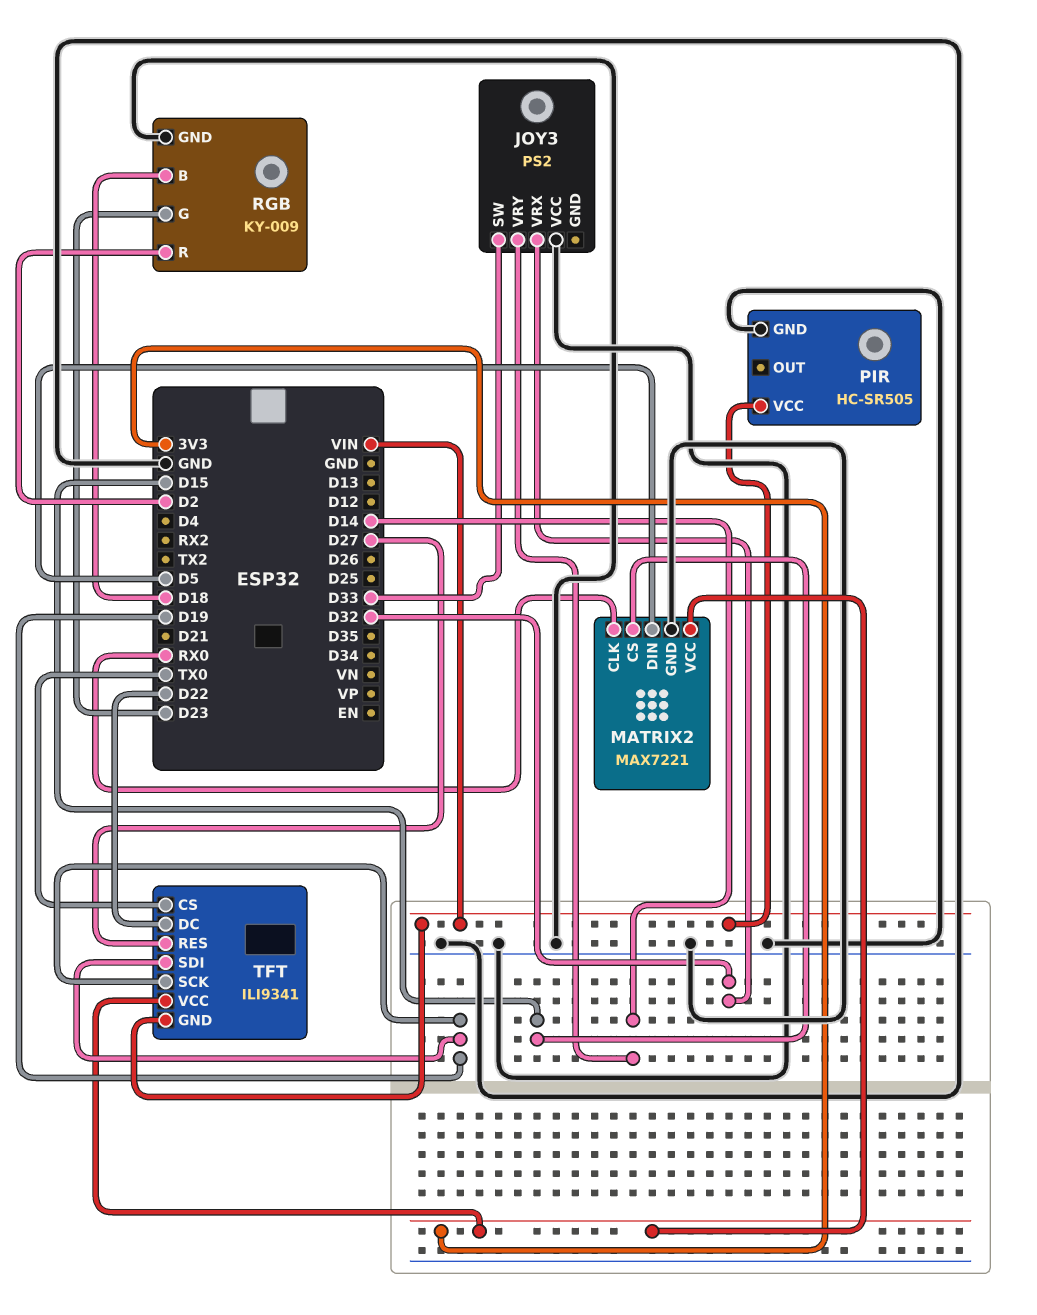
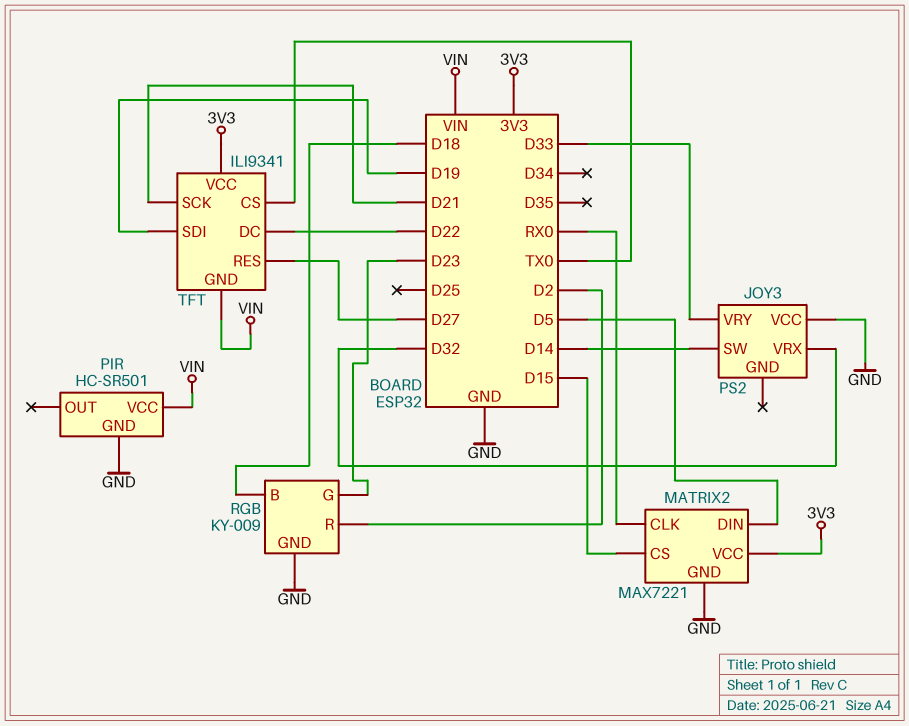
JOY3 pin SW: D33 -> D14
JOY3 pin VRY: D14 -> D33
PIR: HC-SR505 -> HC-SR501
TFT pin SCK: D19 -> D21

